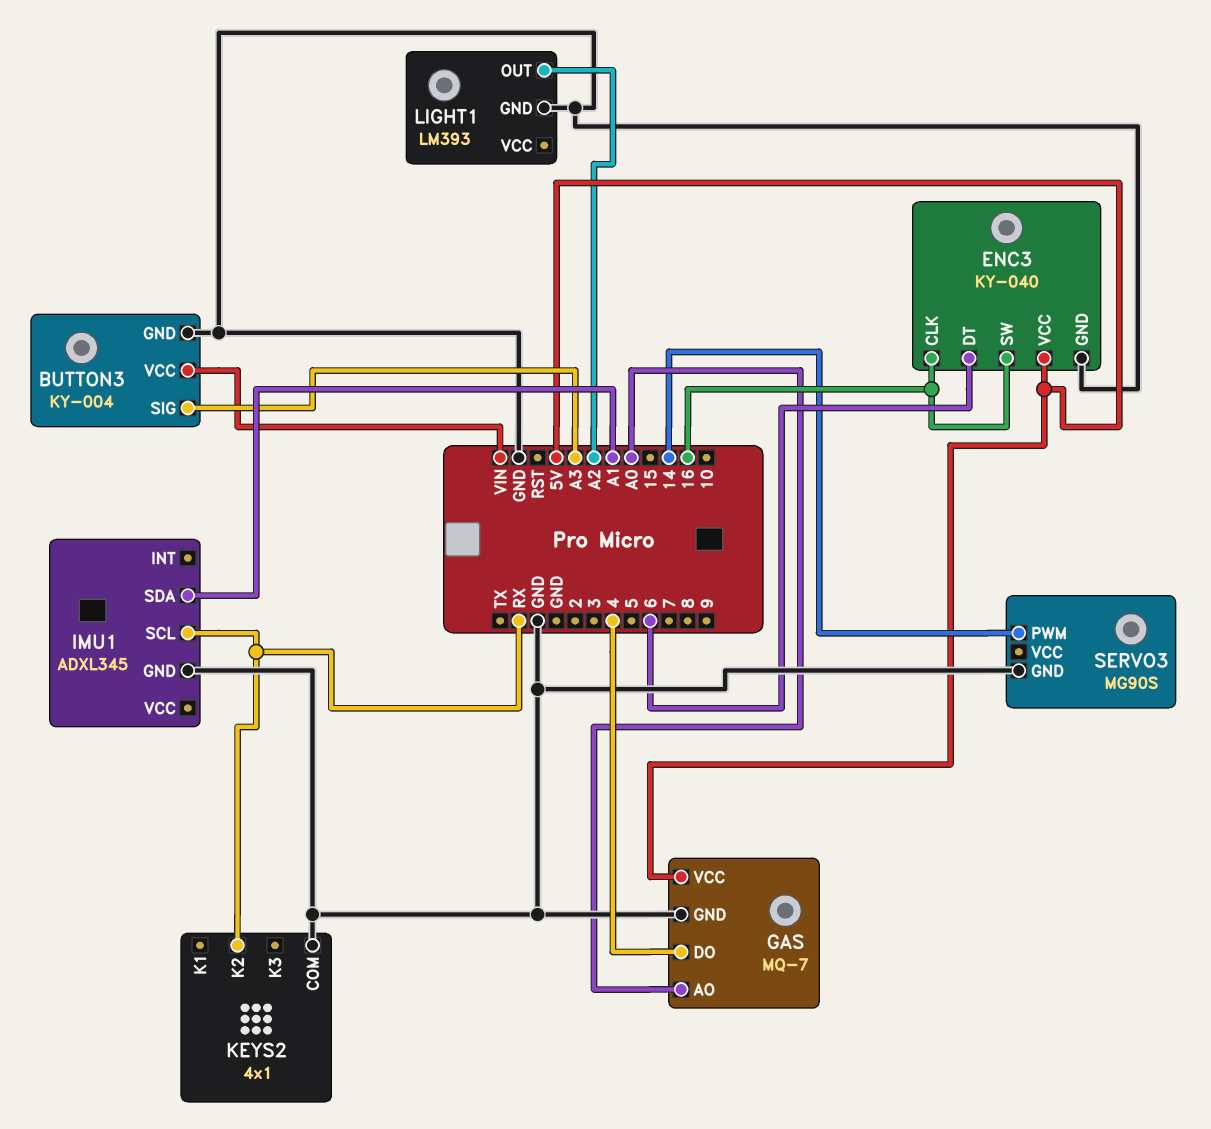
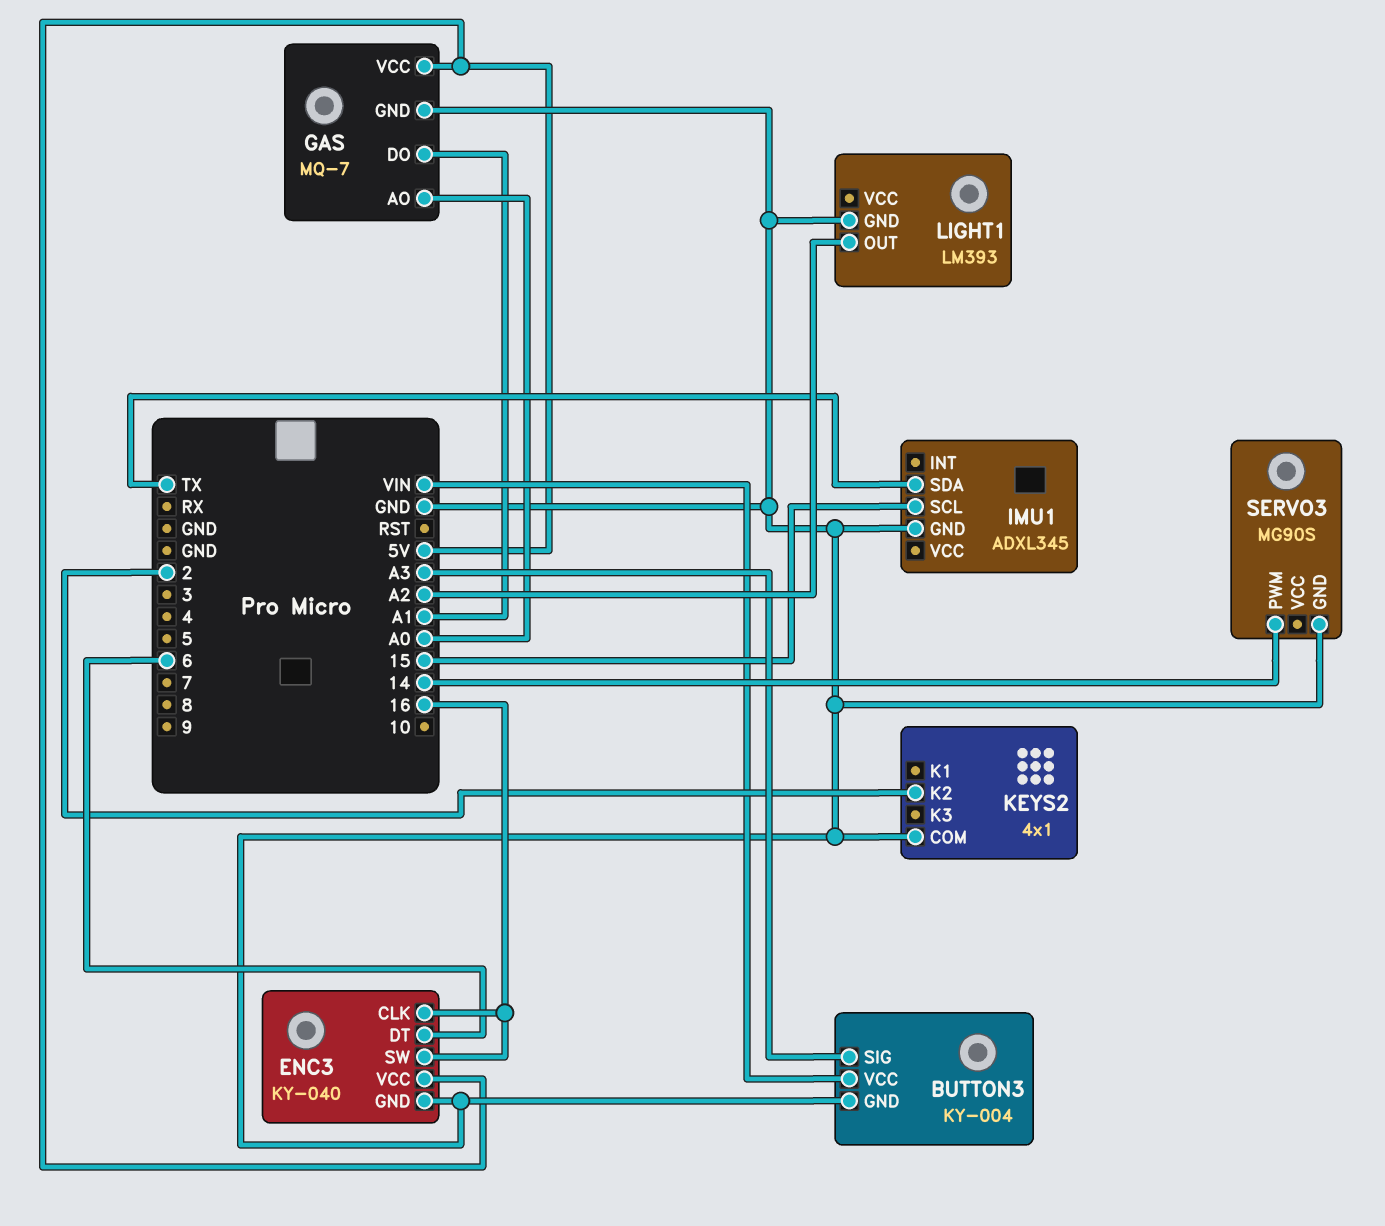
GAS pin DO: 4 -> A1
IMU1 pin SCL: RX -> 15
IMU1 pin SDA: A1 -> TX
KEYS2 pin K2: RX -> 2

